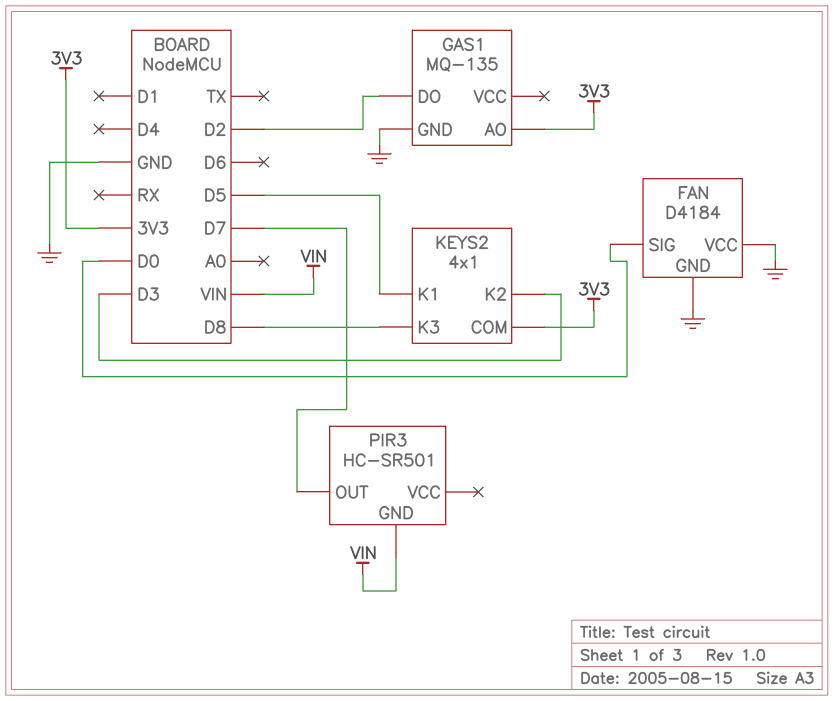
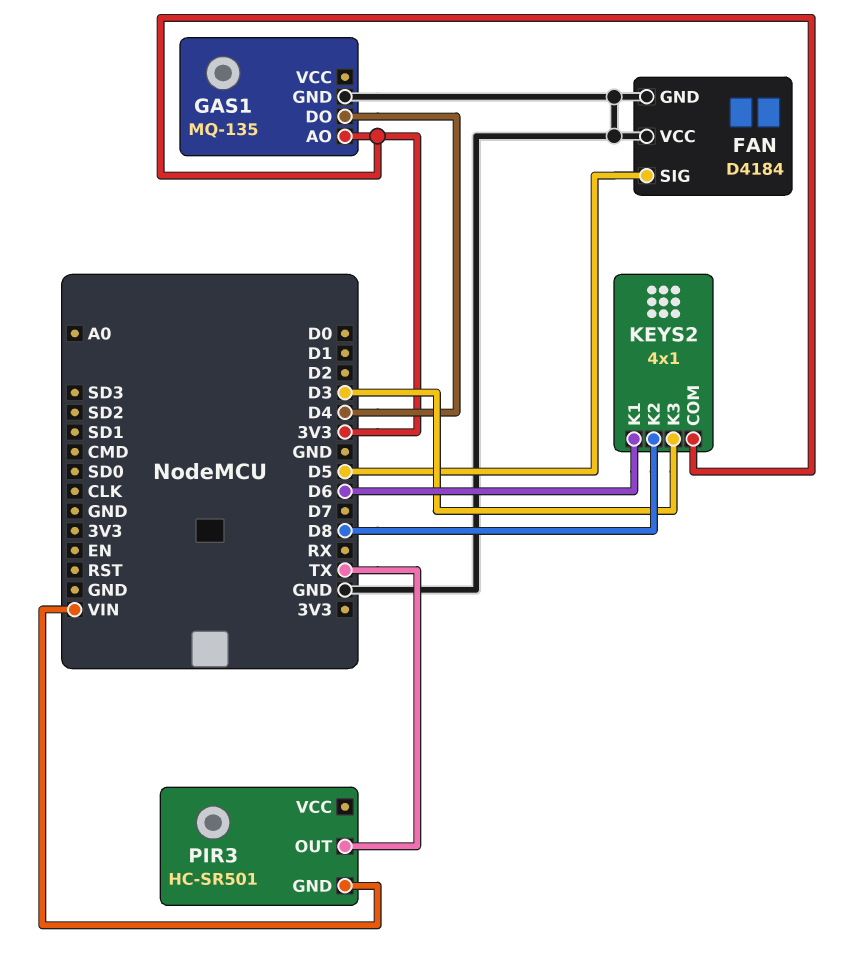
FAN pin SIG: D0 -> D5
GAS1 pin DO: D2 -> D4
KEYS2 pin K1: D5 -> D6
KEYS2 pin K2: D3 -> D8
KEYS2 pin K3: D8 -> D3
PIR3 pin OUT: D7 -> TX

